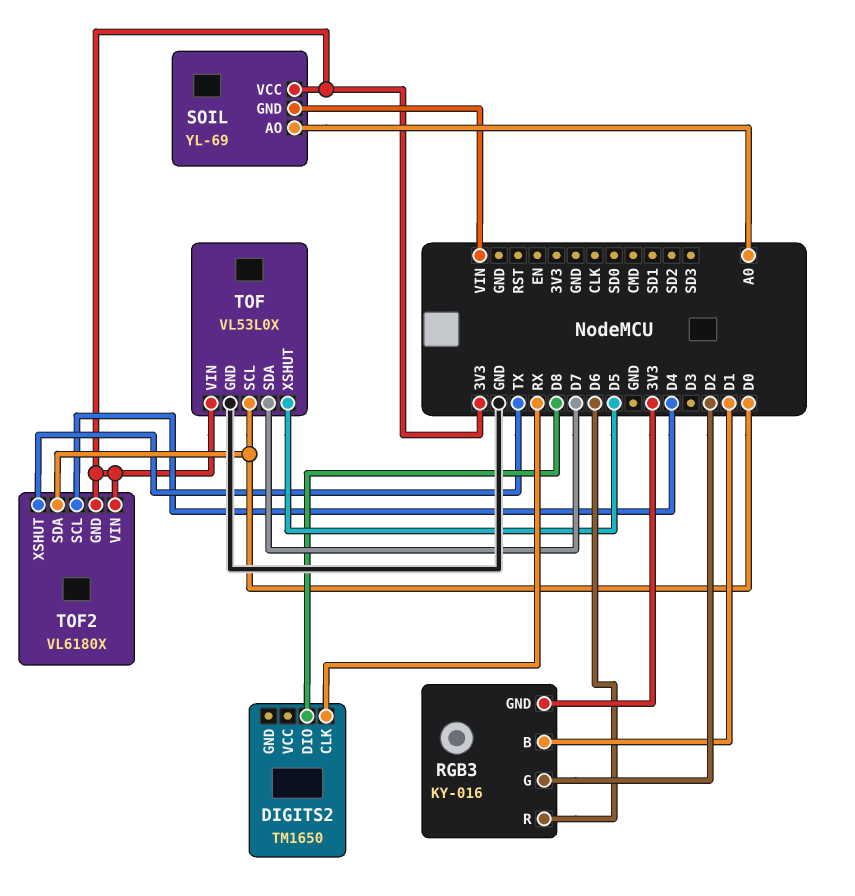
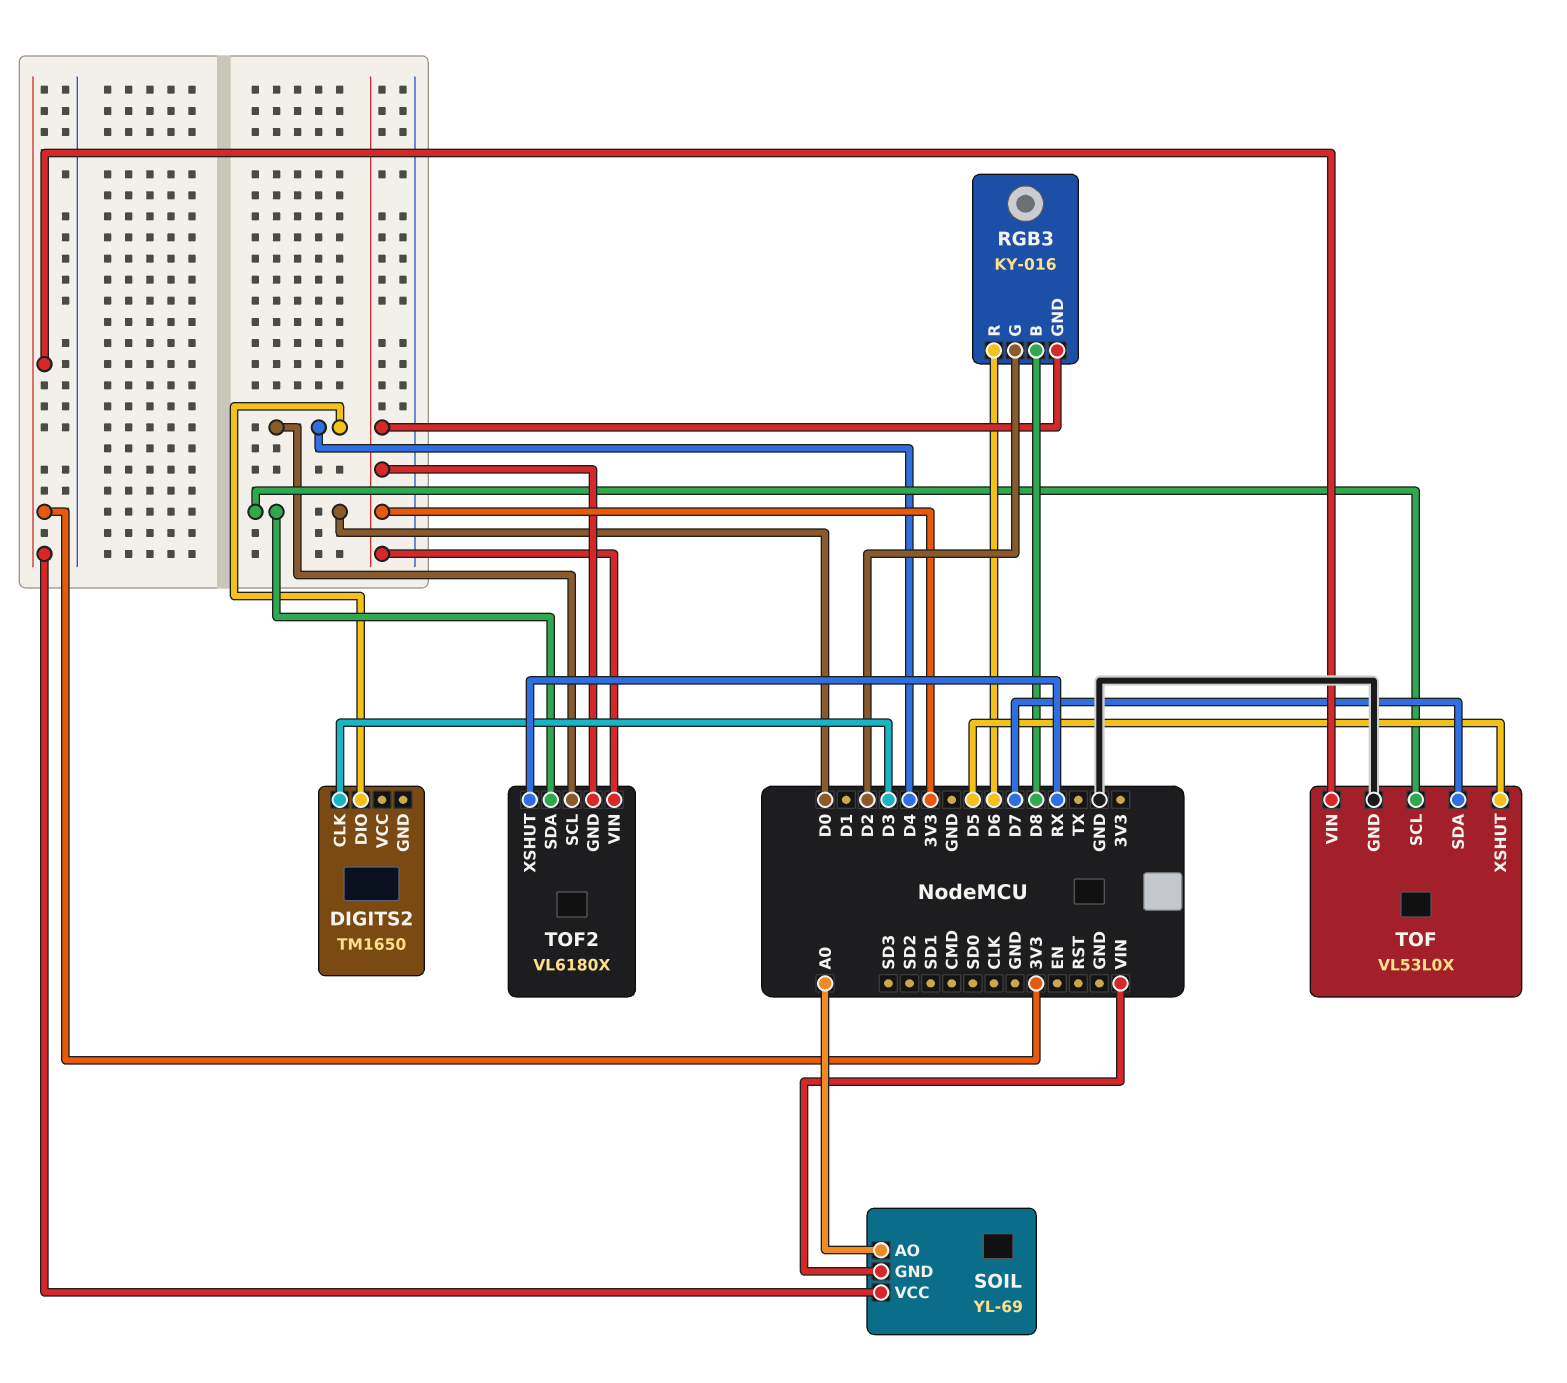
DIGITS2 pin CLK: RX -> D3
DIGITS2 pin DIO: D8 -> D4
RGB3 pin B: D1 -> D8
TOF2 pin XSHUT: TX -> RX

